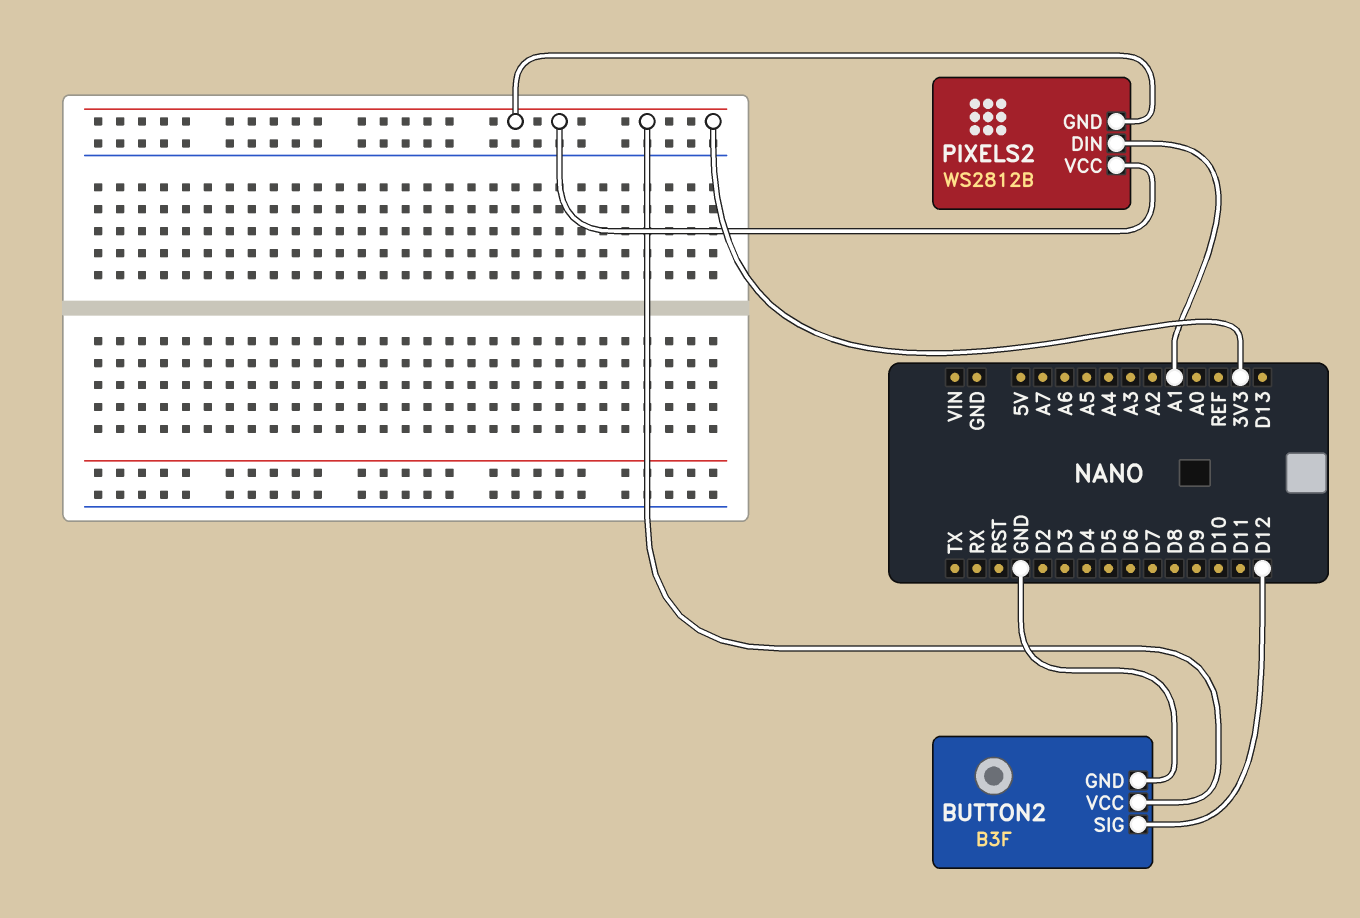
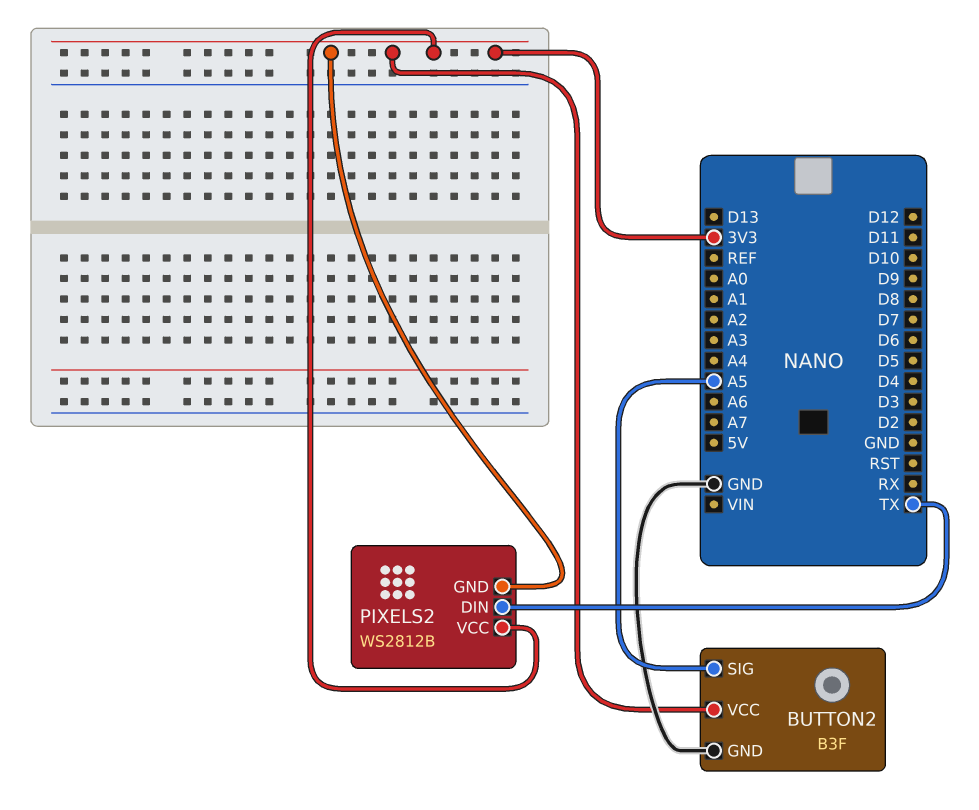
BUTTON2 pin SIG: D12 -> A5
PIXELS2 pin DIN: A1 -> TX

